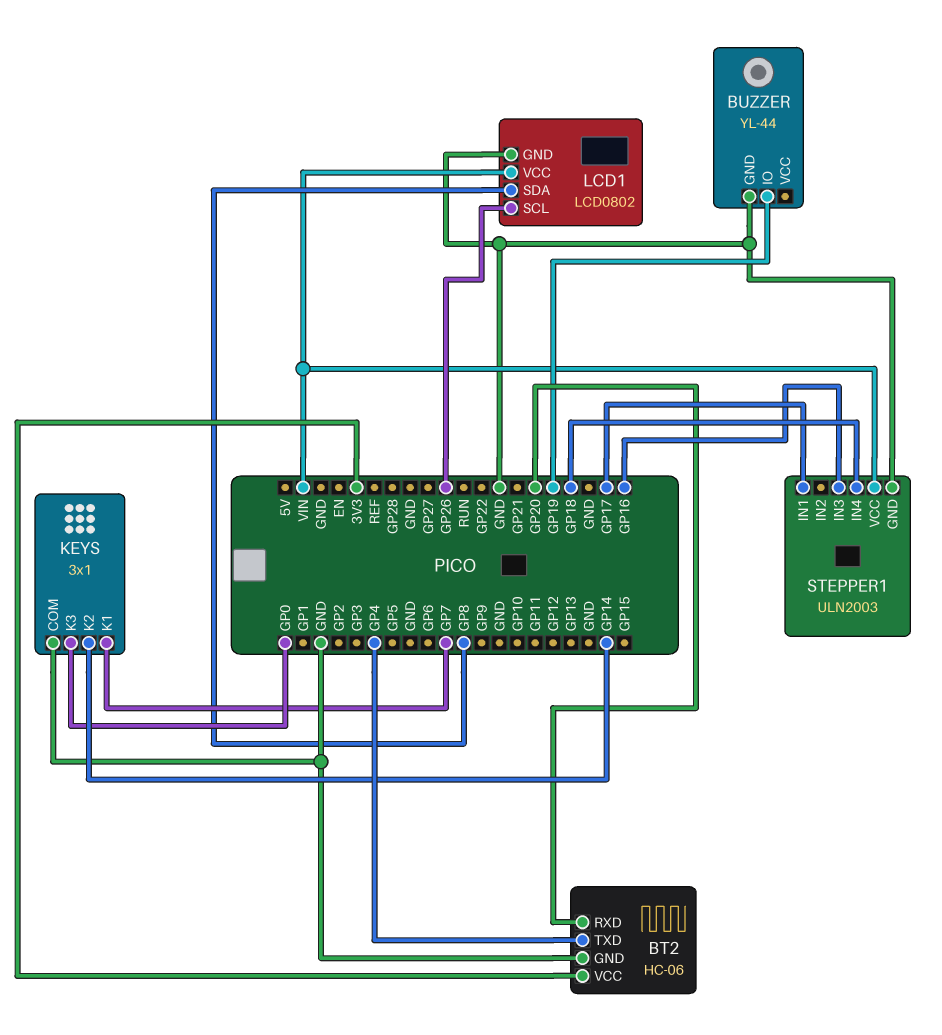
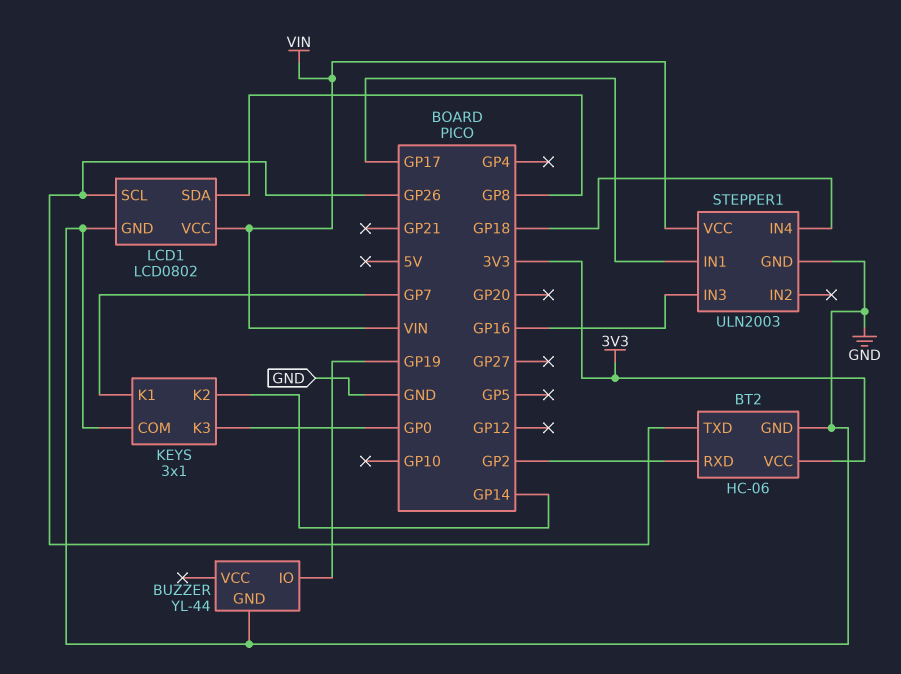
BT2 pin RXD: GP20 -> GP2
BT2 pin TXD: GP4 -> GP26

